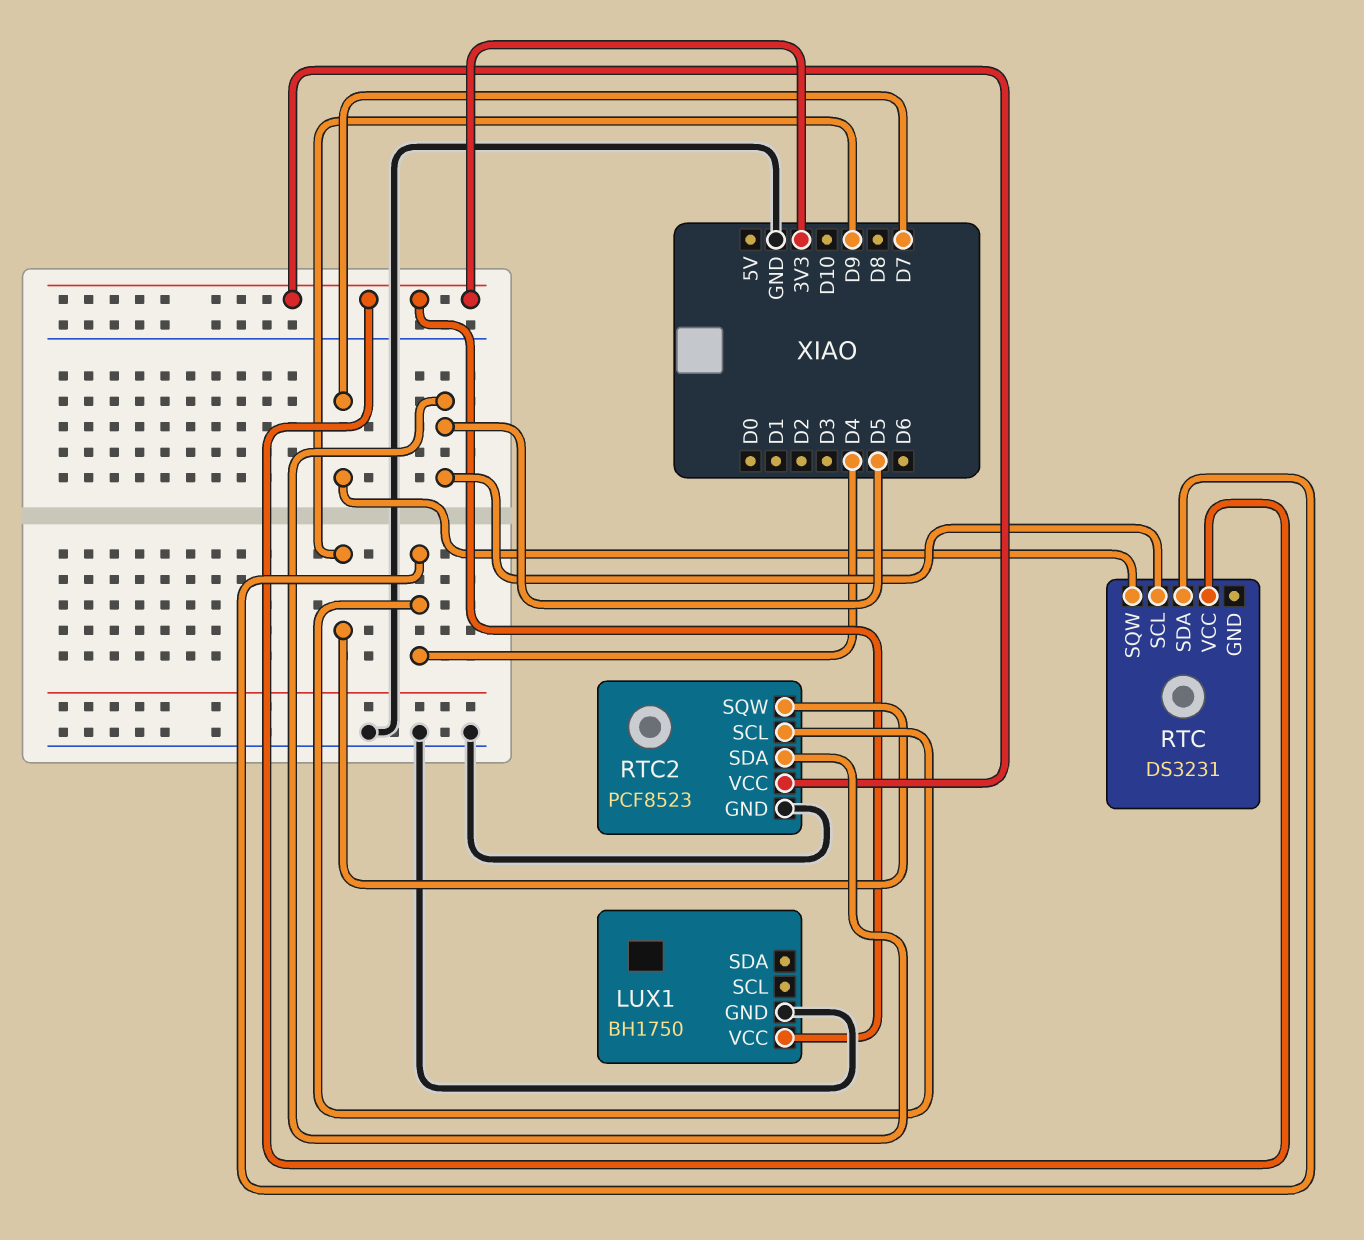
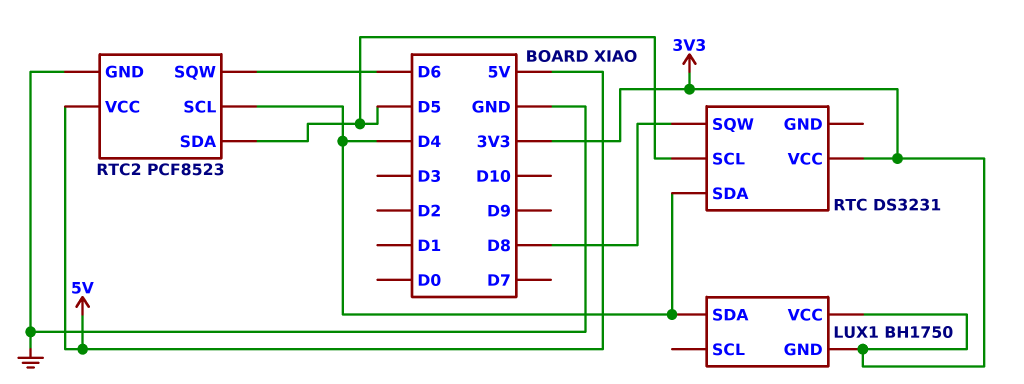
LUX1 pin GND: GND -> 3V3
LUX1 pin SDA: none -> D4
RTC pin SQW: D7 -> D8
RTC2 pin SQW: D9 -> D6
RTC2 pin VCC: 3V3 -> 5V

